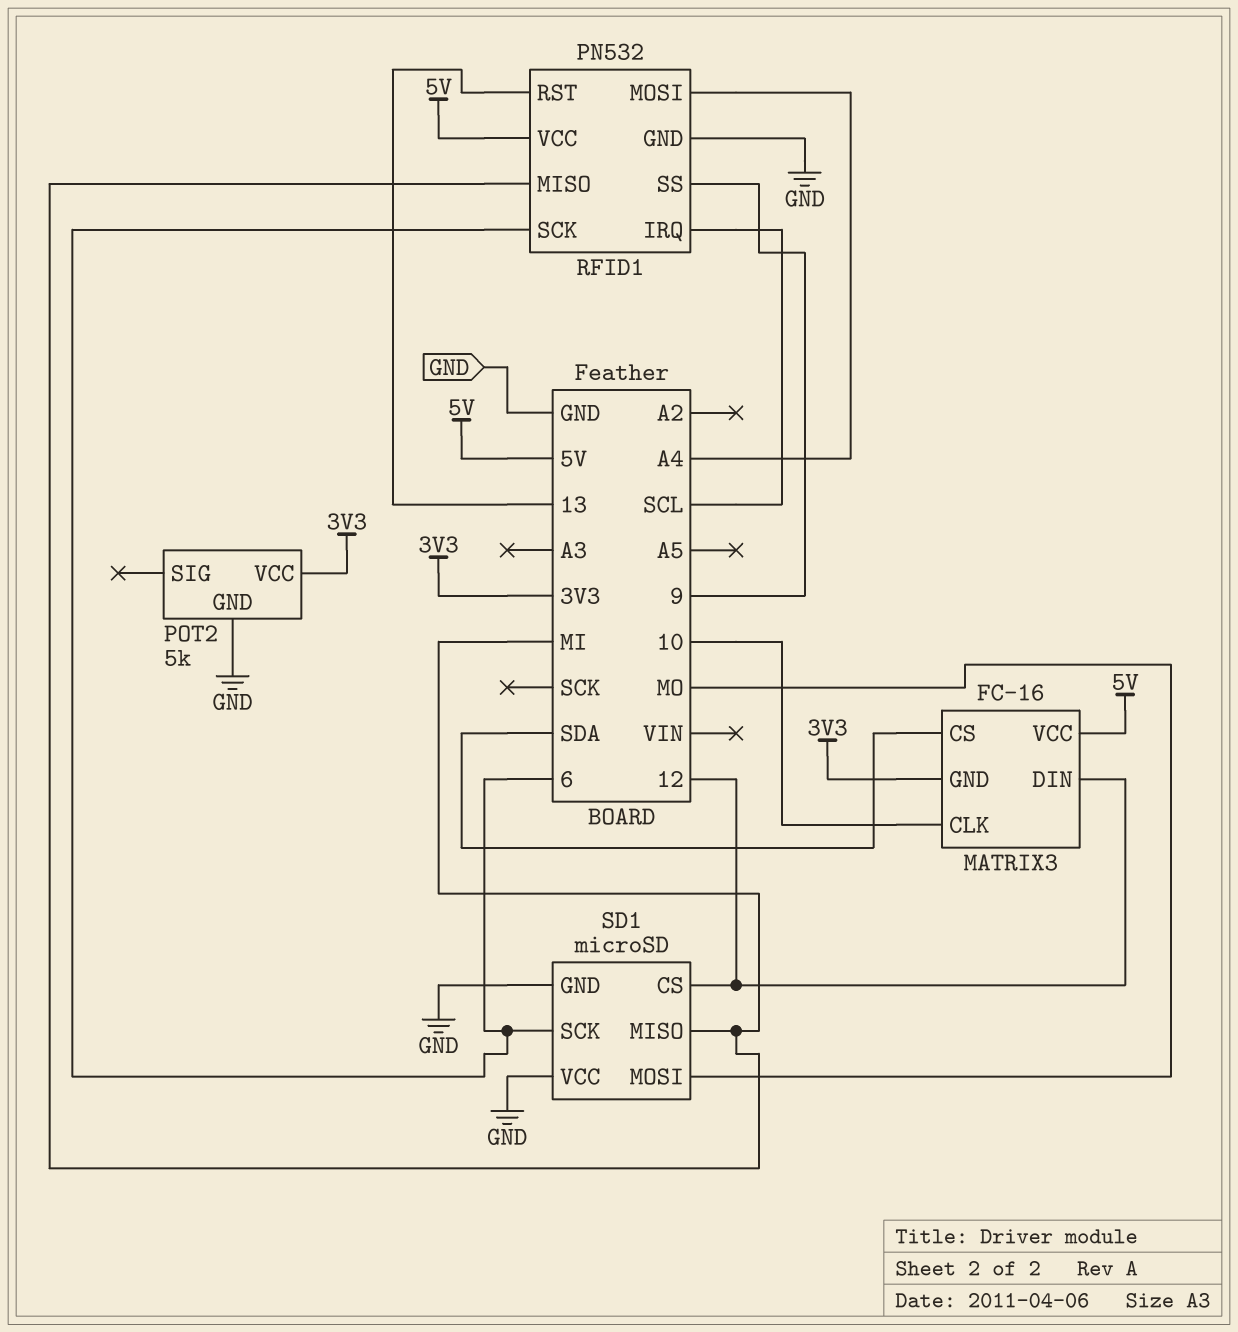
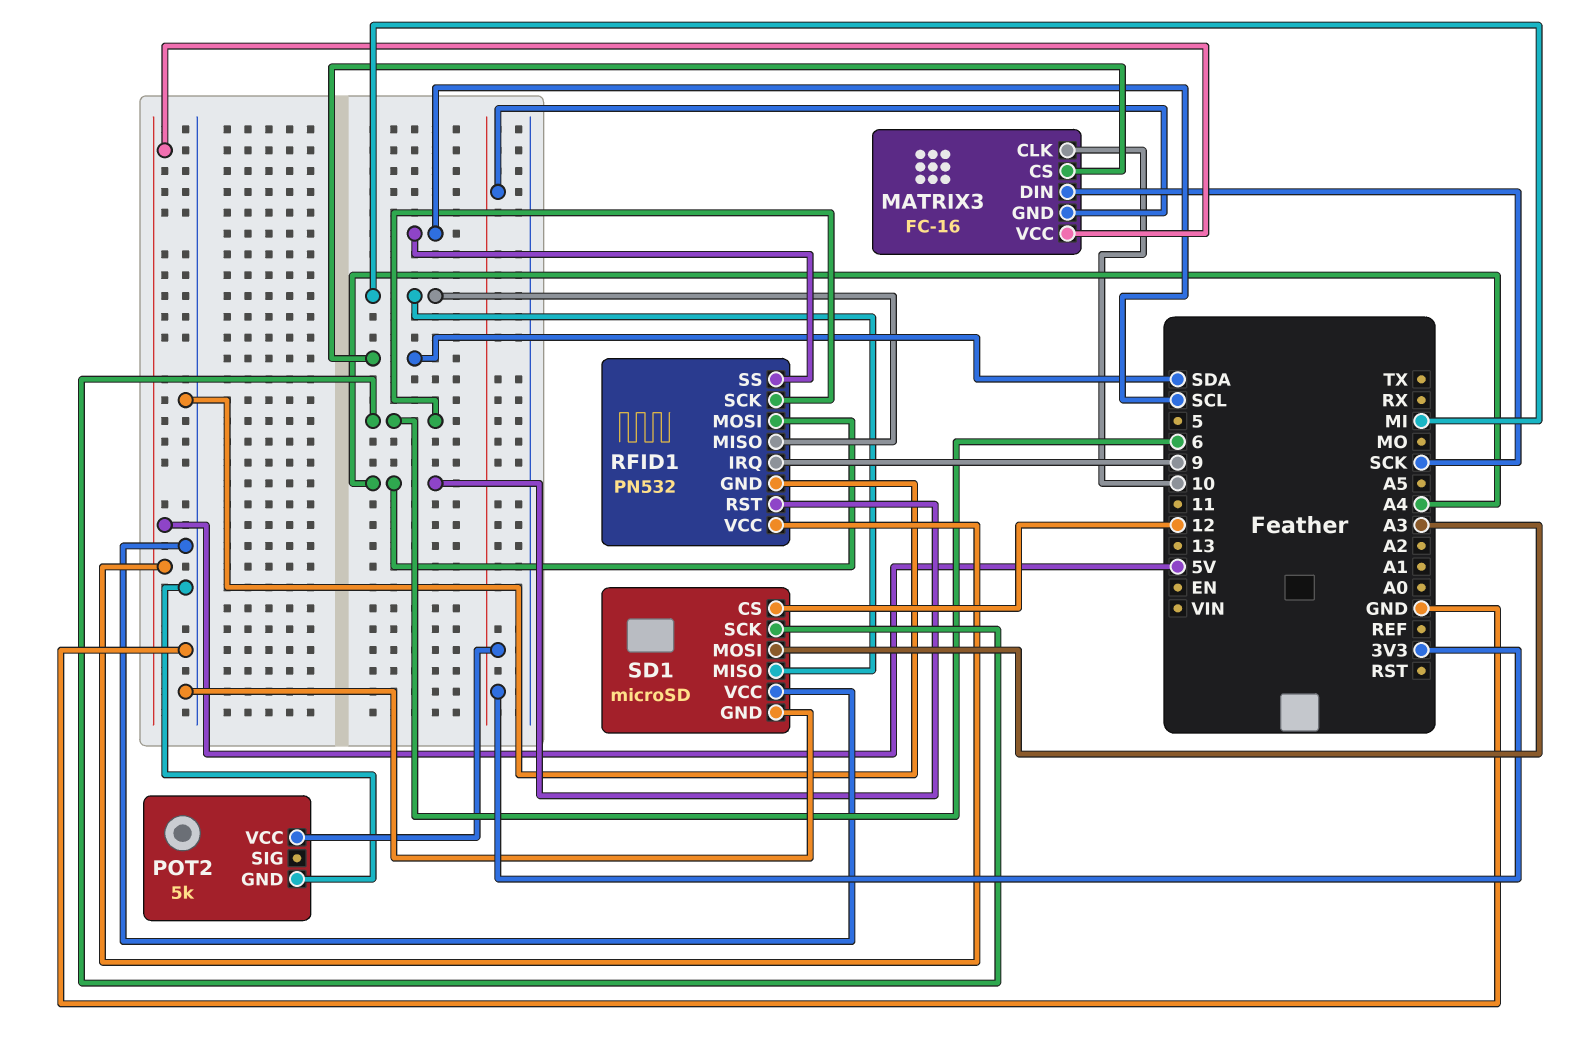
MATRIX3 pin DIN: 12 -> SCK
RFID1 pin IRQ: SCL -> 9
RFID1 pin RST: 13 -> A4
RFID1 pin SS: 9 -> SCL
SD1 pin MOSI: MO -> A3

